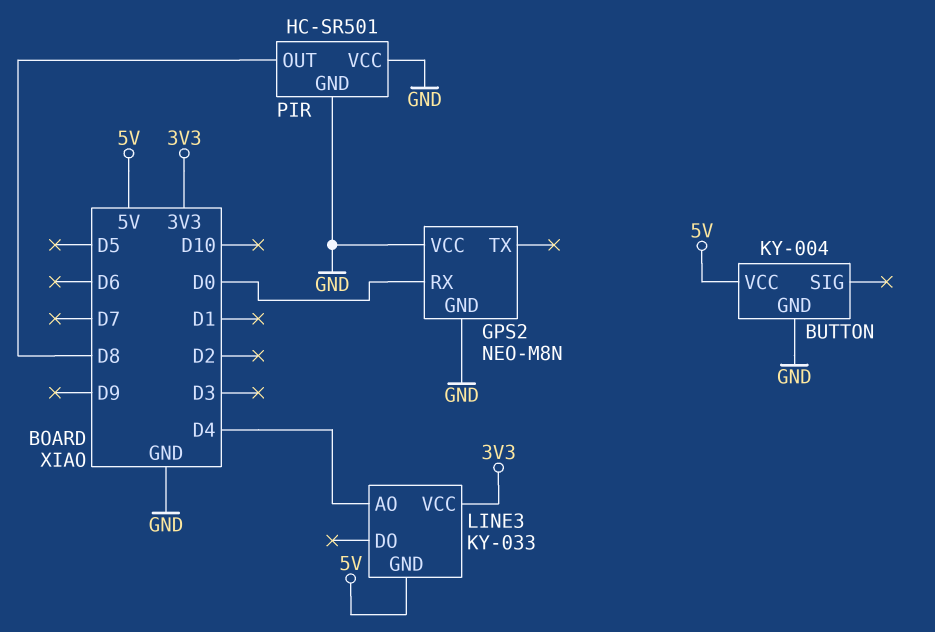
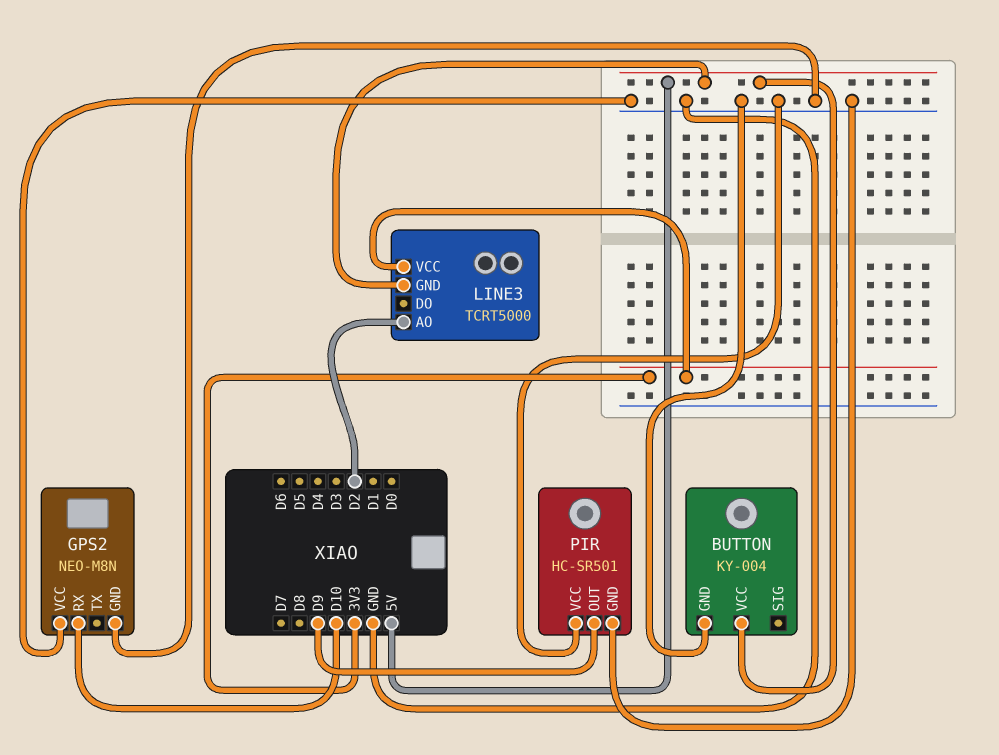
GPS2 pin RX: D0 -> D10
LINE3: KY-033 -> TCRT5000
LINE3 pin AO: D4 -> D2
PIR pin OUT: D8 -> D9

